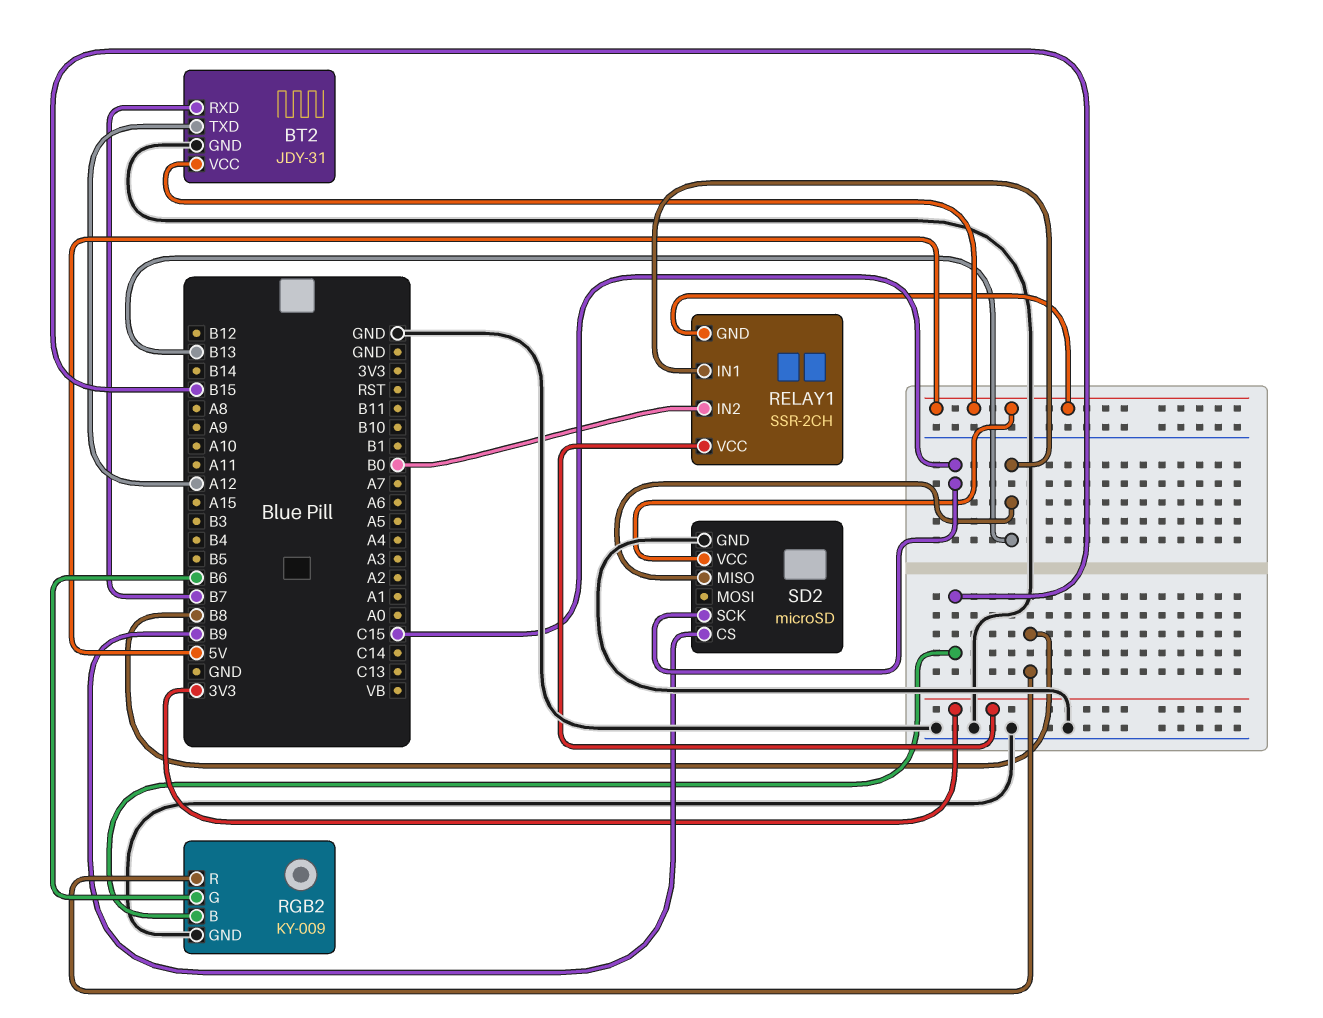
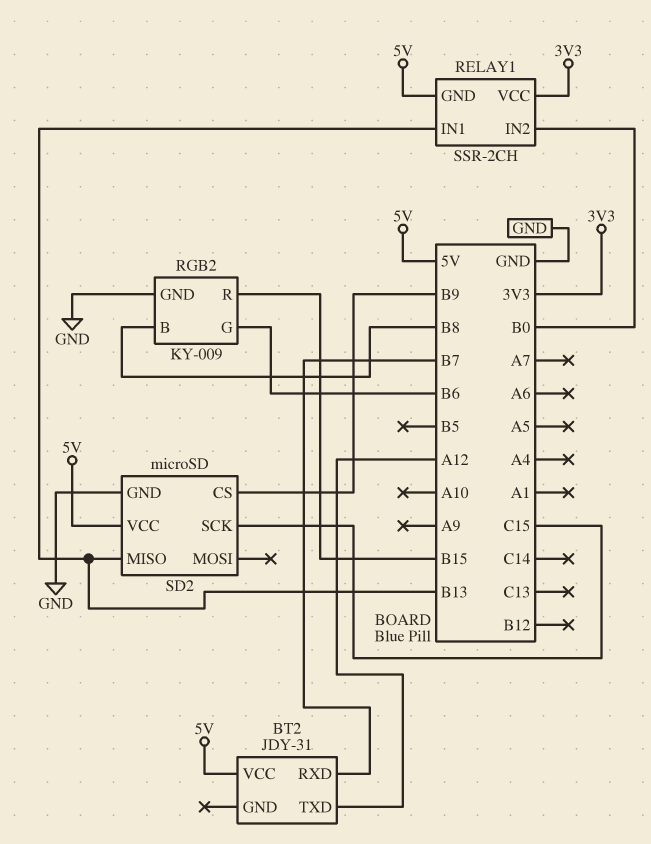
BT2 pin GND: GND -> none
RGB2 pin B: B15 -> B8
RGB2 pin R: B8 -> B15

